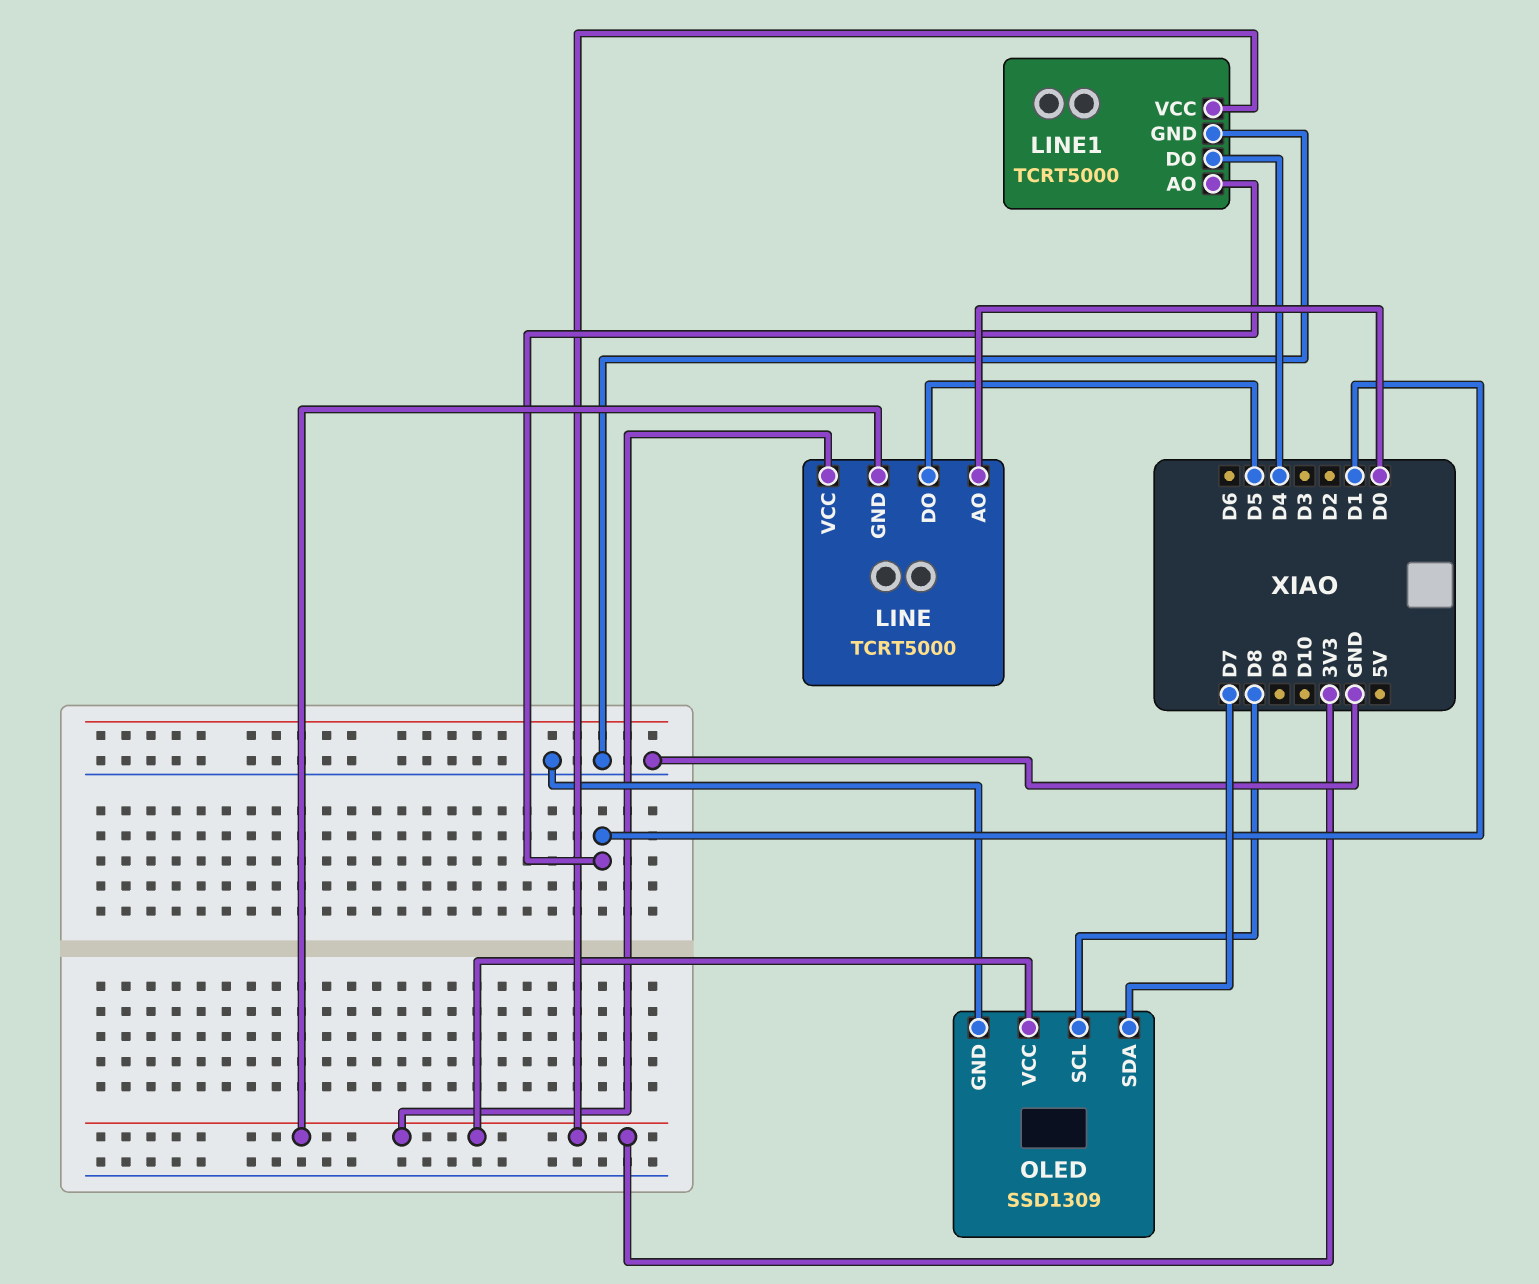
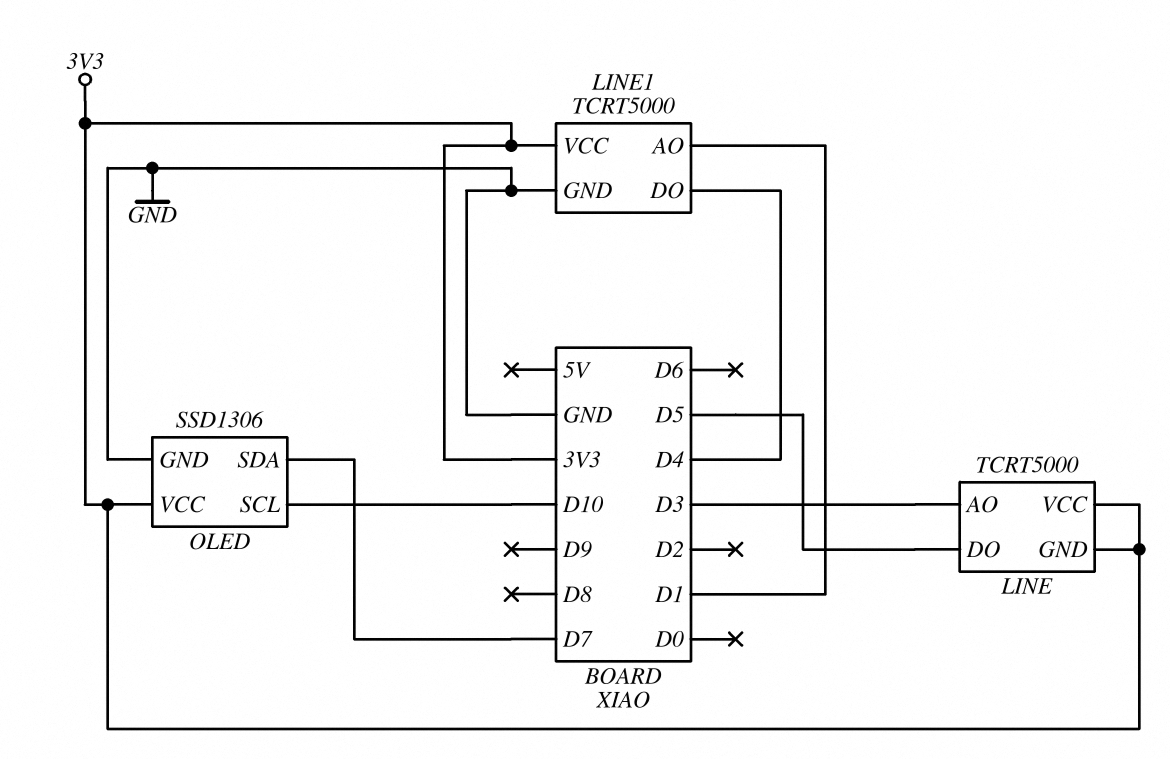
LINE pin AO: D0 -> D3
OLED: SSD1309 -> SSD1306
OLED pin SCL: D8 -> D10

